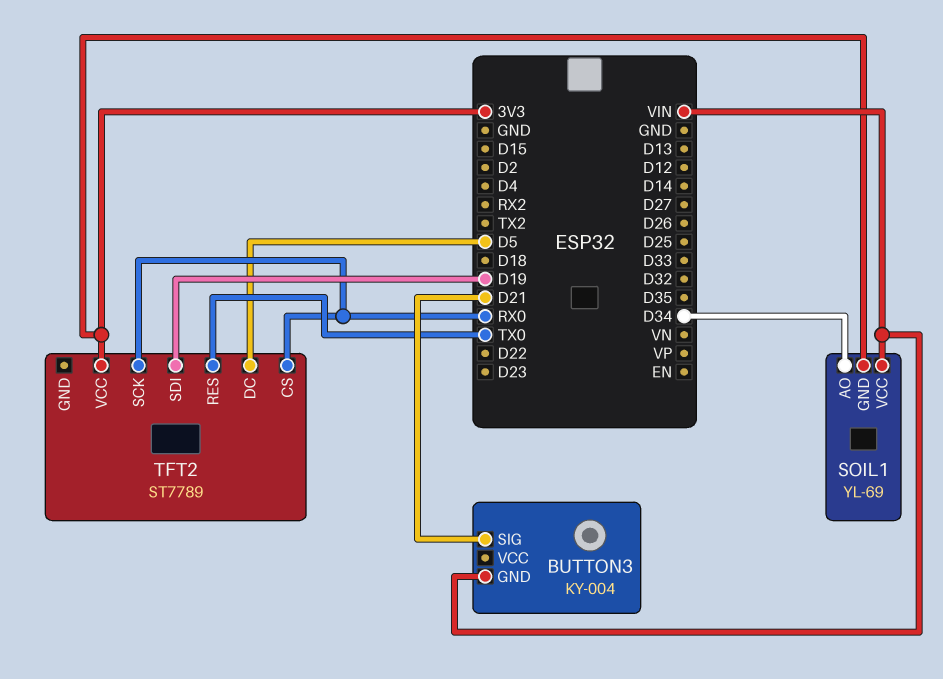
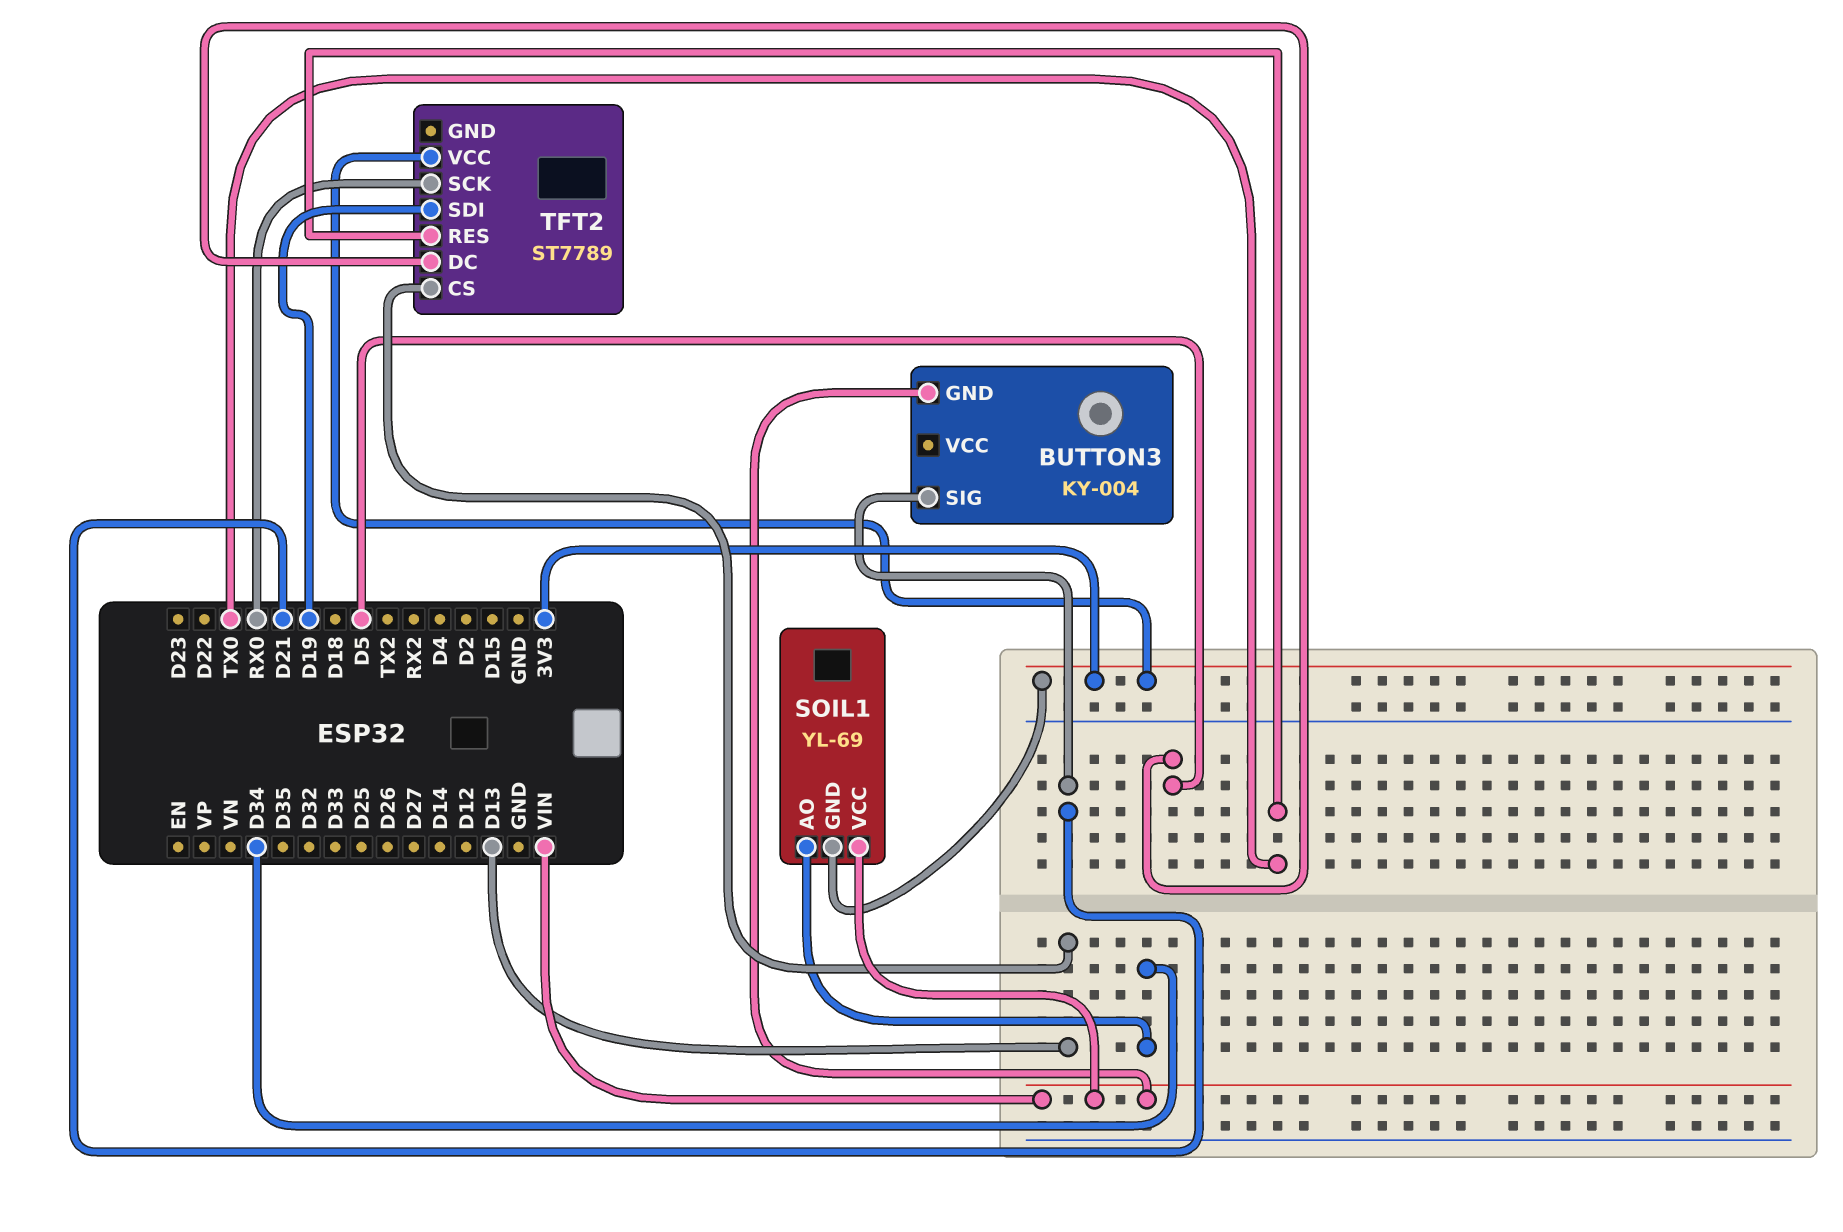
TFT2 pin CS: RX0 -> D13

